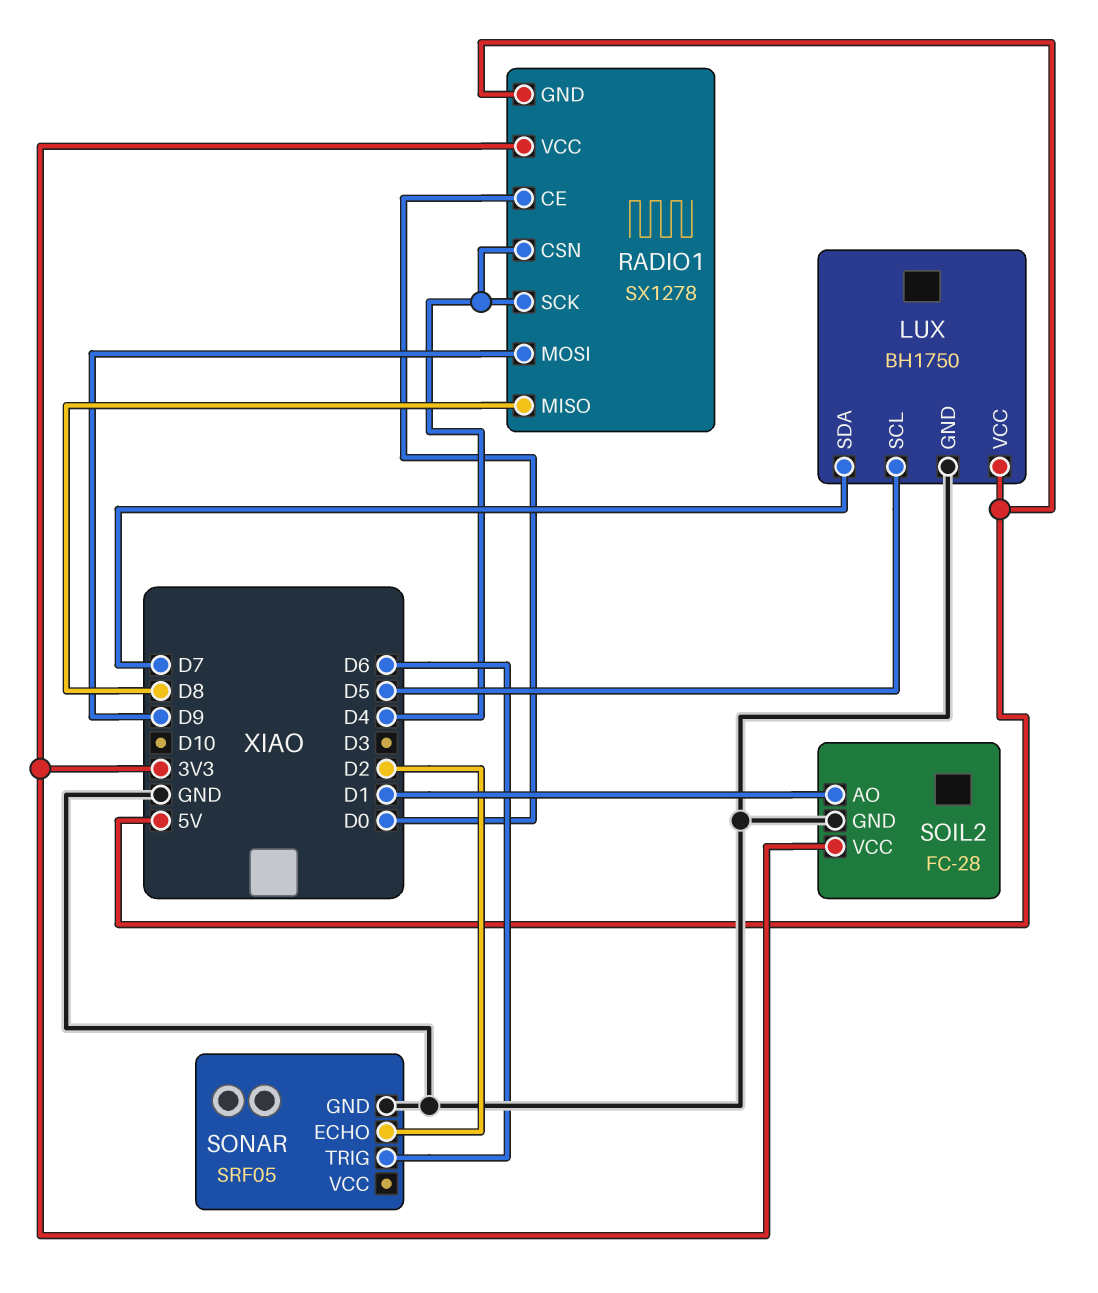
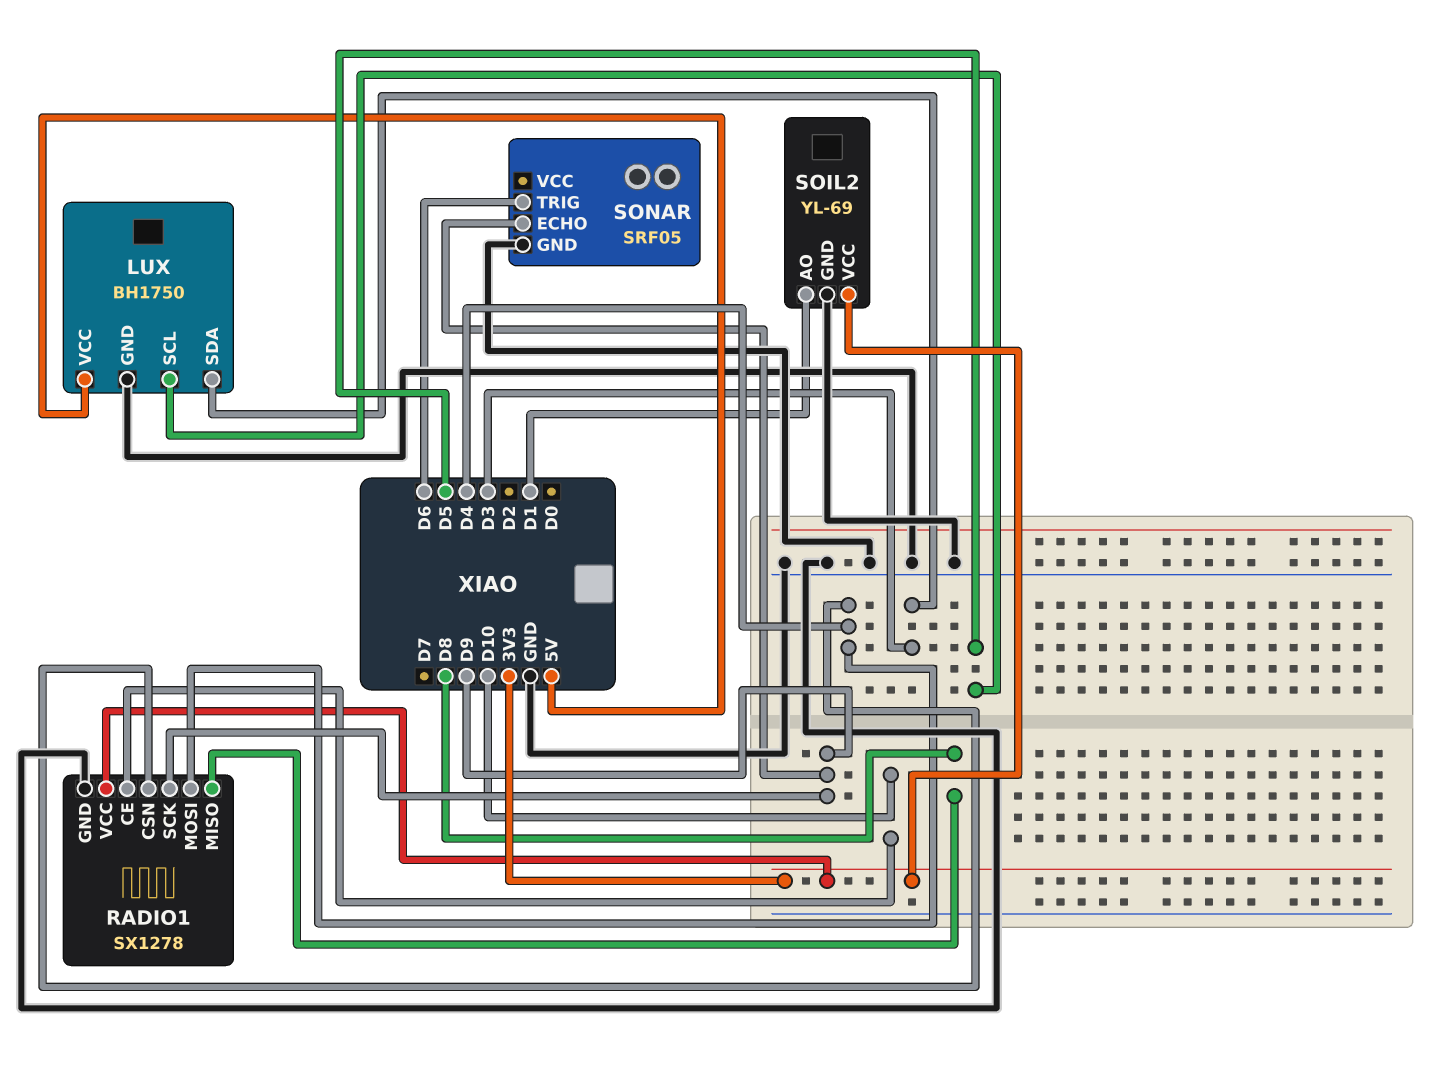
LUX pin SDA: D7 -> D3
RADIO1 pin CE: D0 -> D10
RADIO1 pin GND: 5V -> GND
RADIO1 pin MOSI: D9 -> D4
RADIO1 pin SCK: D4 -> D9
SOIL2: FC-28 -> YL-69
SONAR pin ECHO: D2 -> D9

